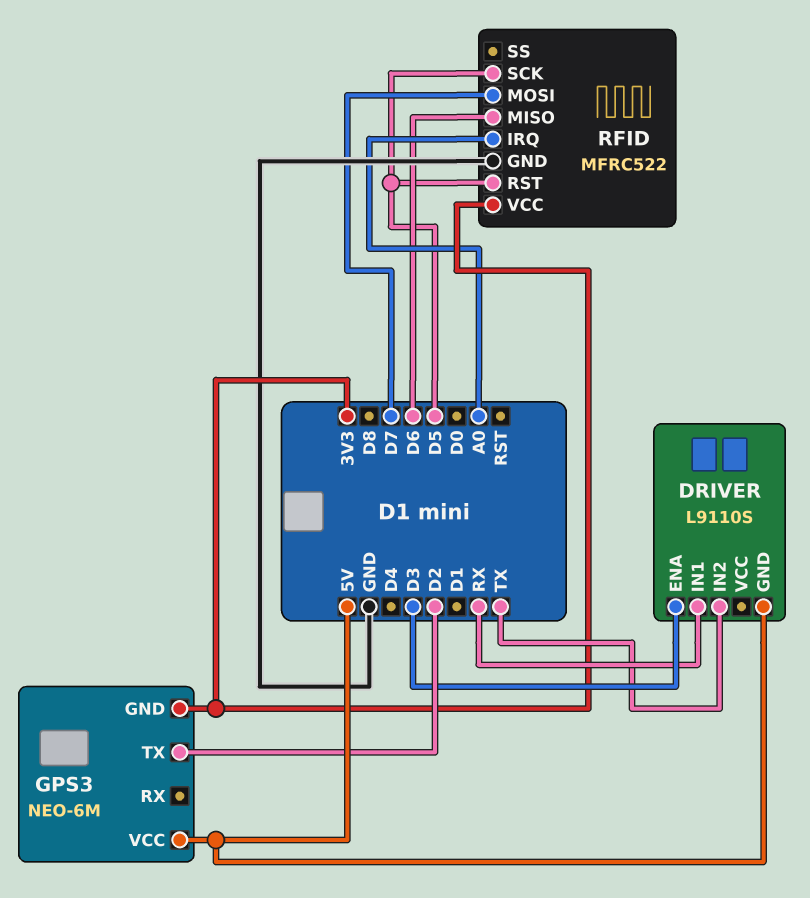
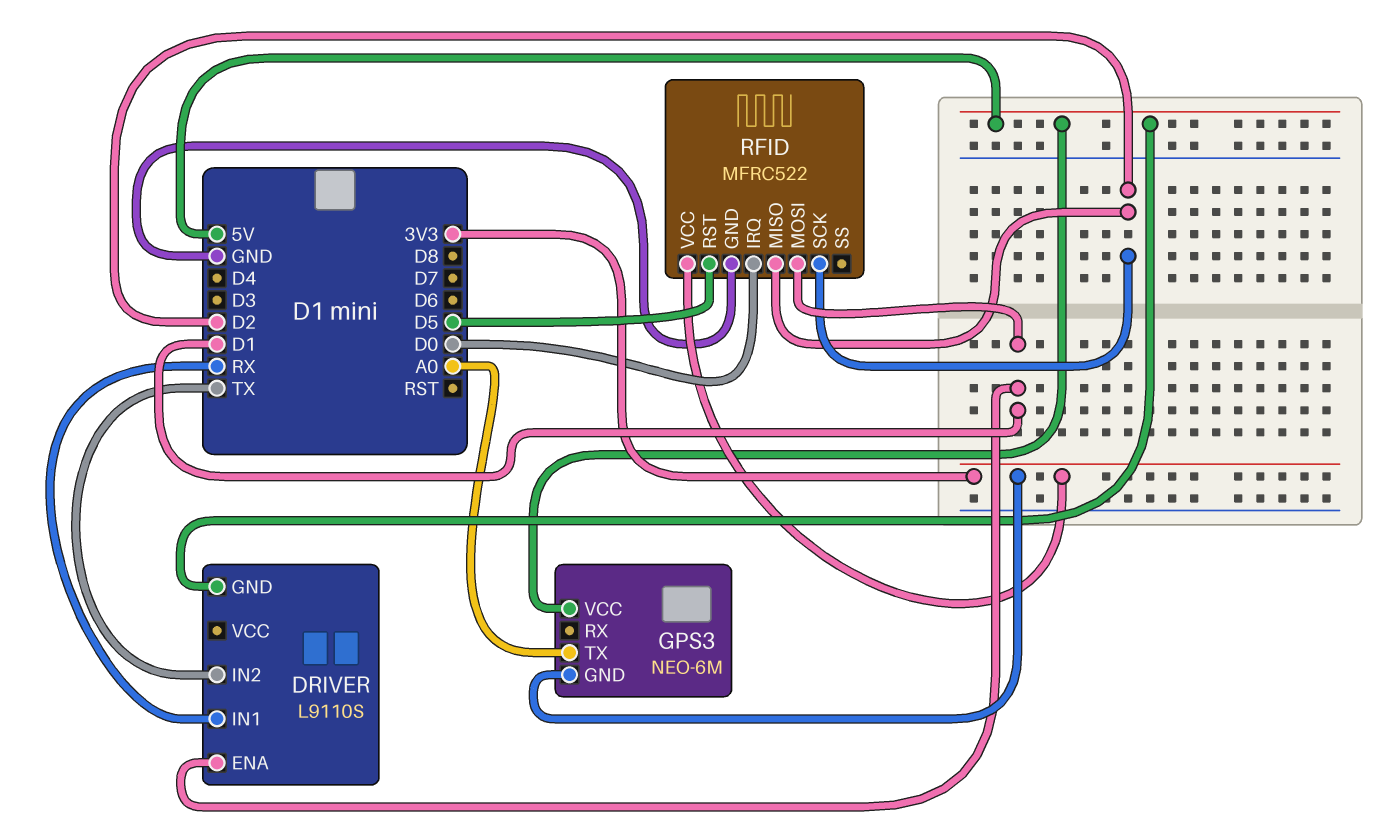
DRIVER pin ENA: D3 -> D1
GPS3 pin TX: D2 -> A0
RFID pin IRQ: A0 -> D0
RFID pin MISO: D6 -> D2
RFID pin MOSI: D7 -> D1
RFID pin SCK: D5 -> D2

